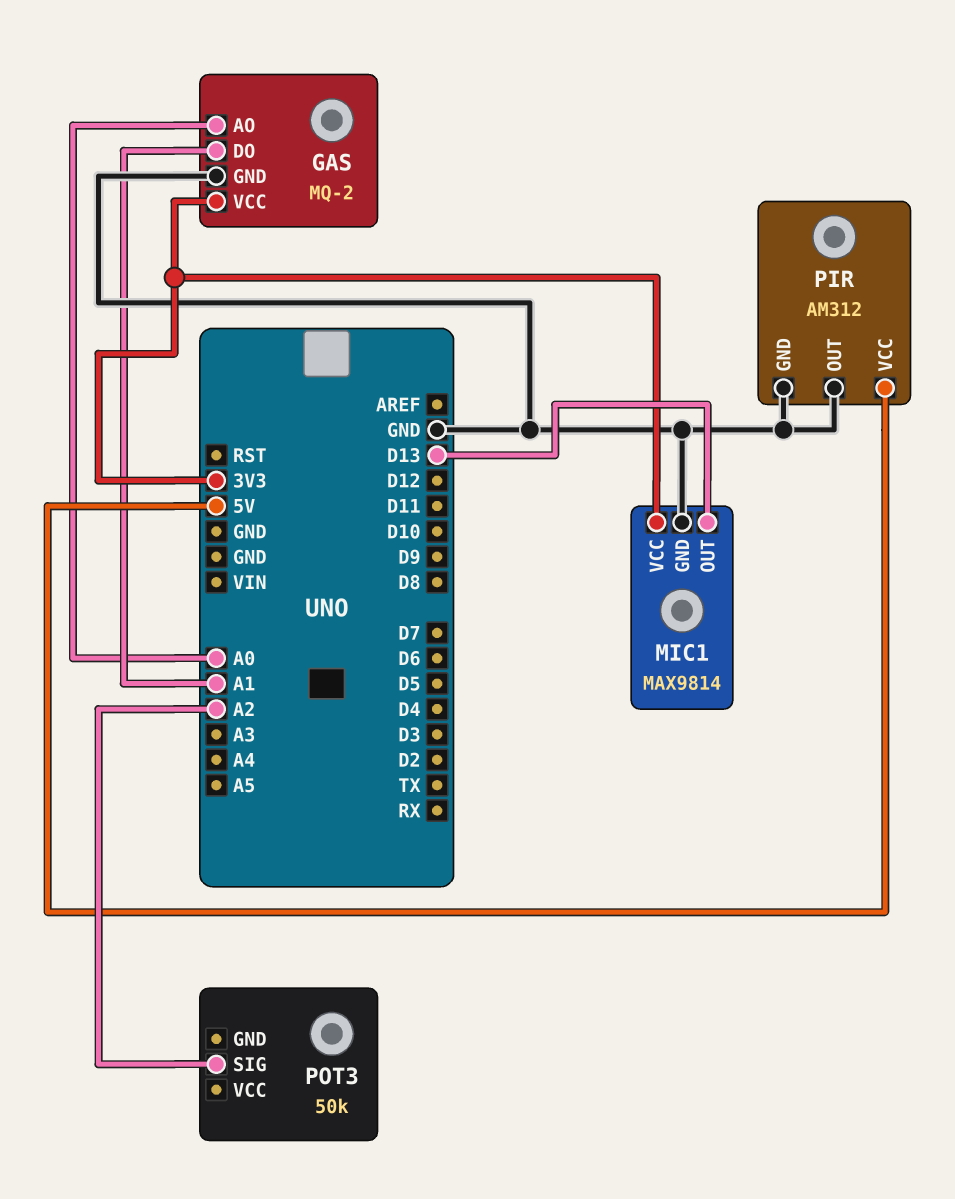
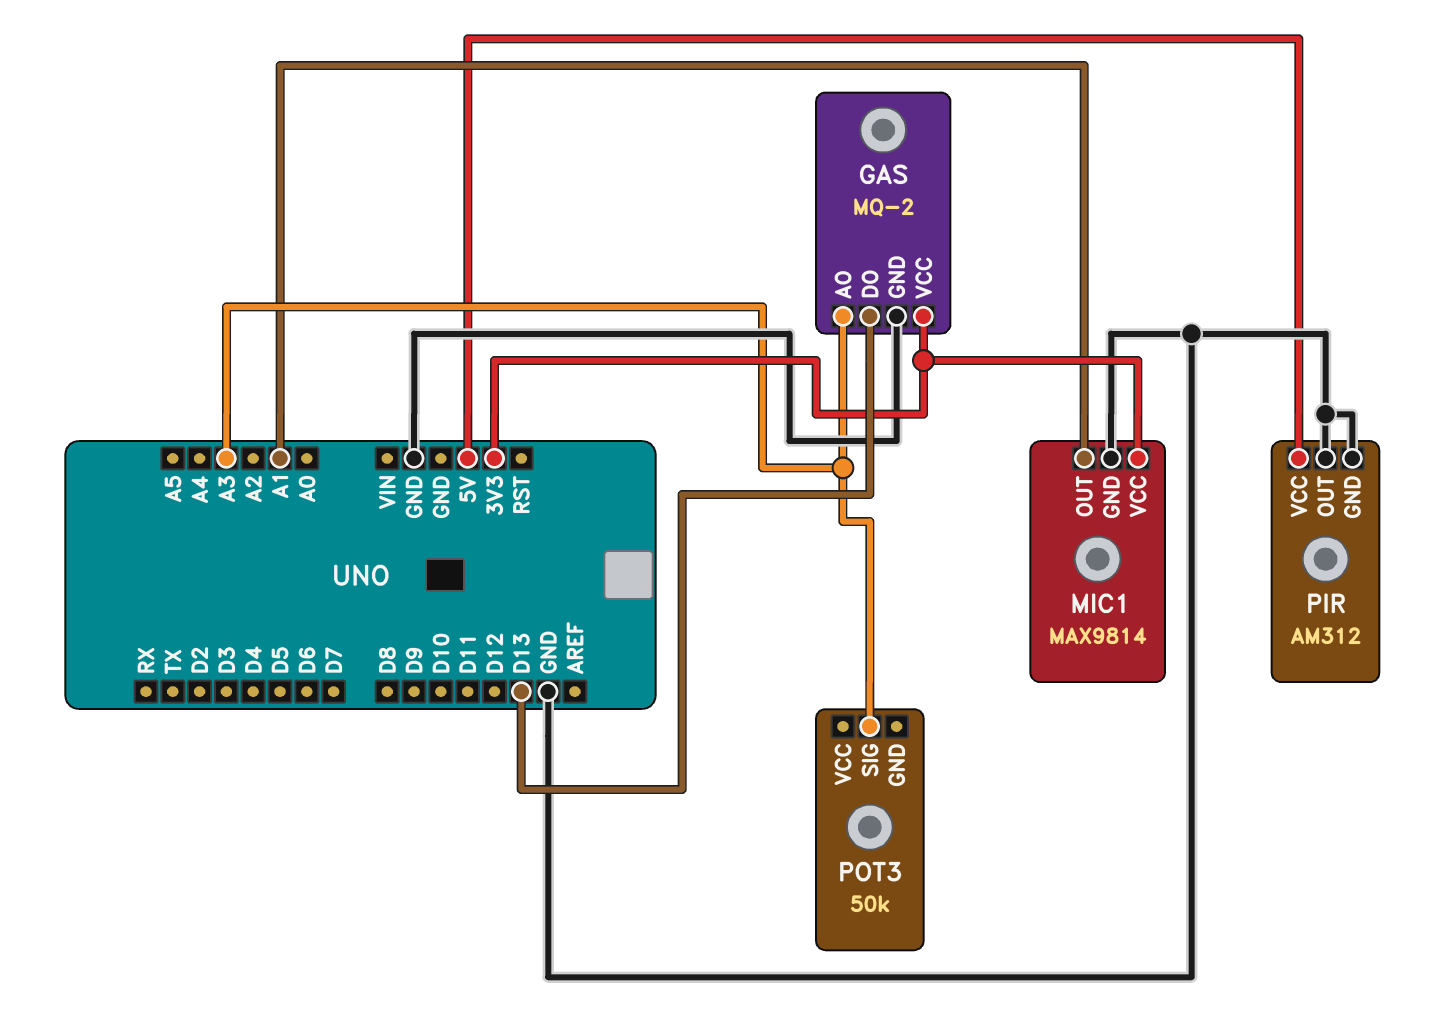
GAS pin AO: A0 -> A3
GAS pin DO: A1 -> D13
MIC1 pin OUT: D13 -> A1
POT3 pin SIG: A2 -> A3

